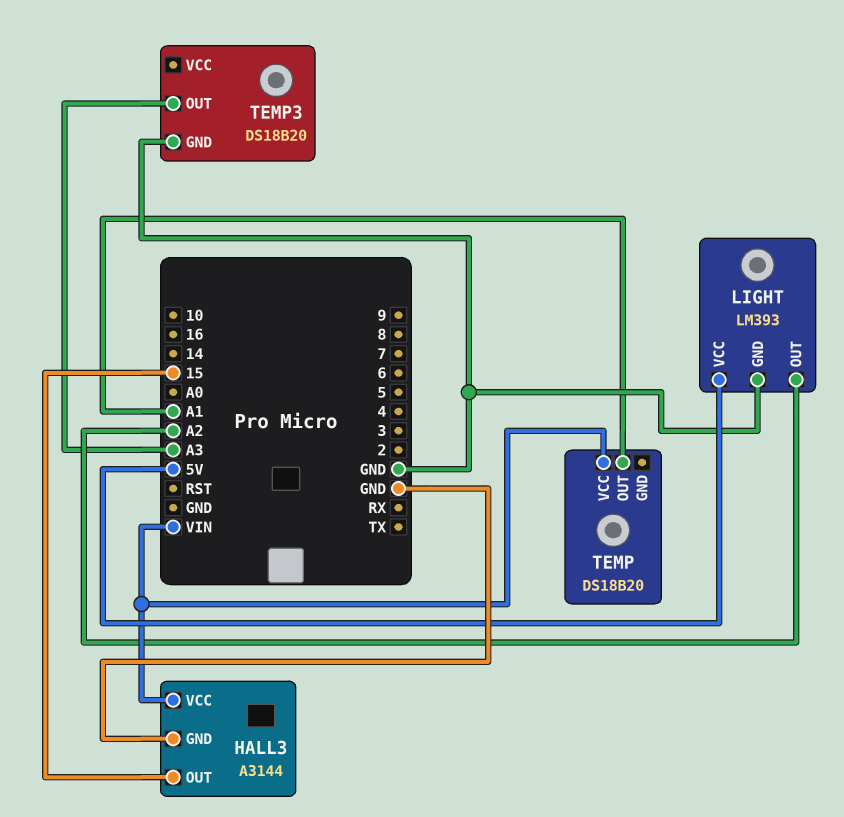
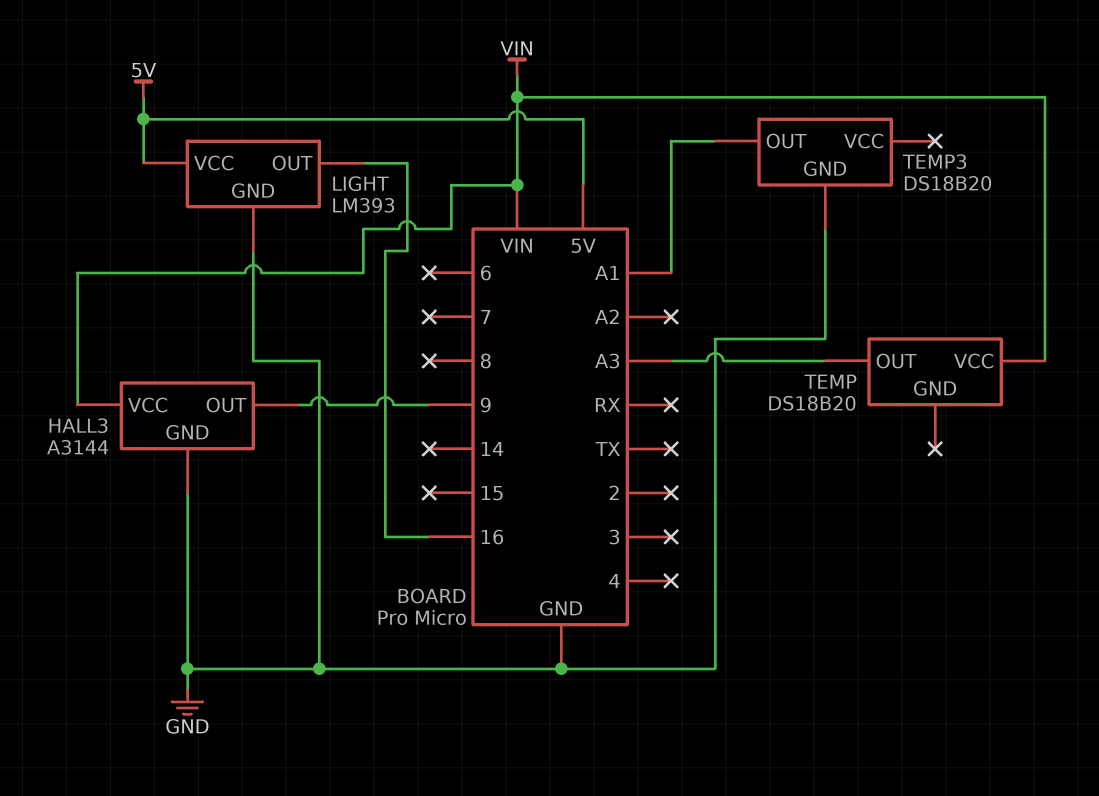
HALL3 pin OUT: 15 -> 9
LIGHT pin OUT: A2 -> 16
TEMP pin OUT: A1 -> A3
TEMP3 pin OUT: A3 -> A1

